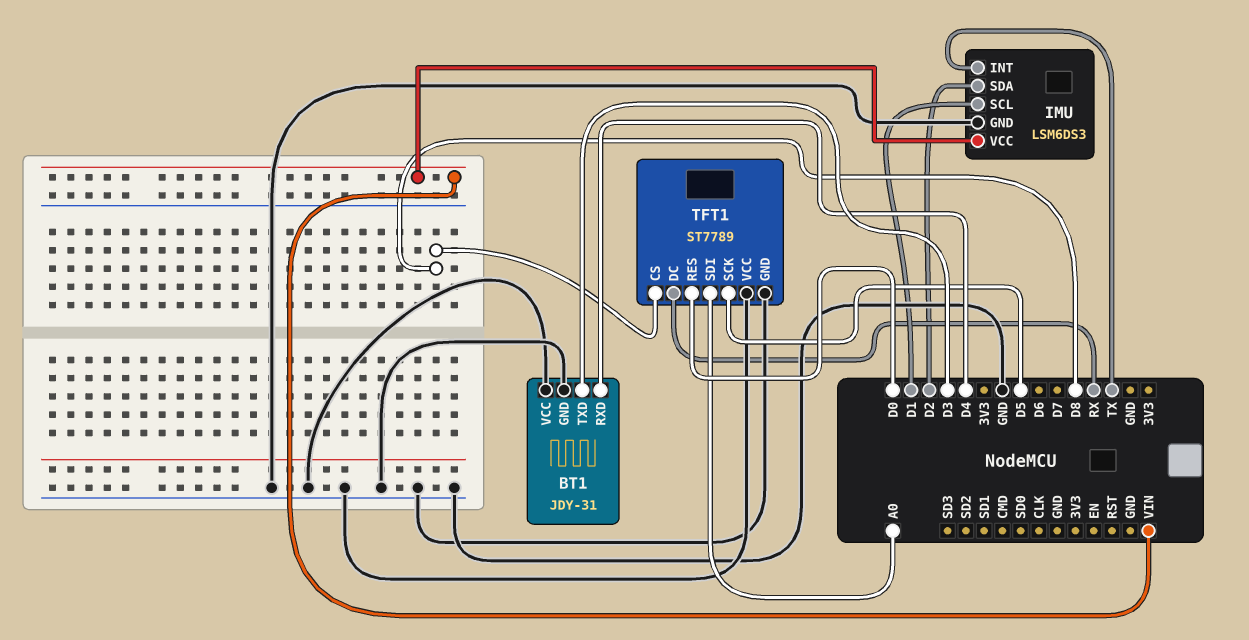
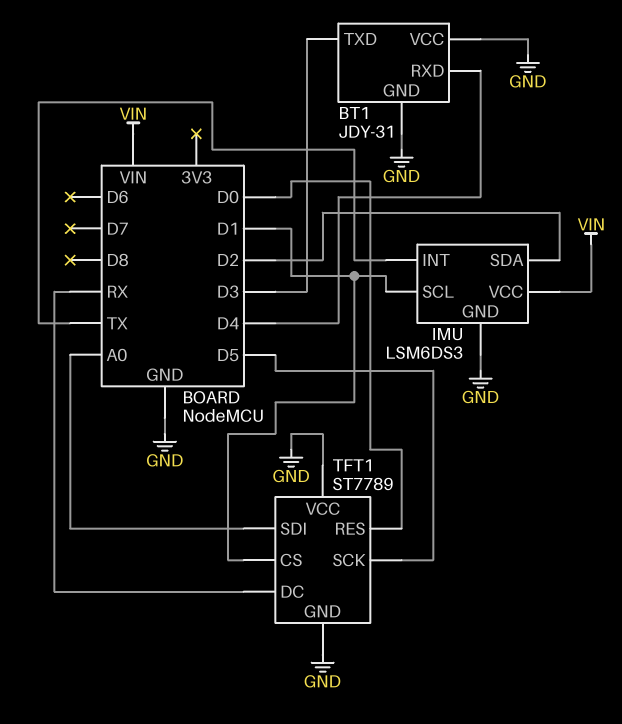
TFT1 pin CS: D8 -> D1

